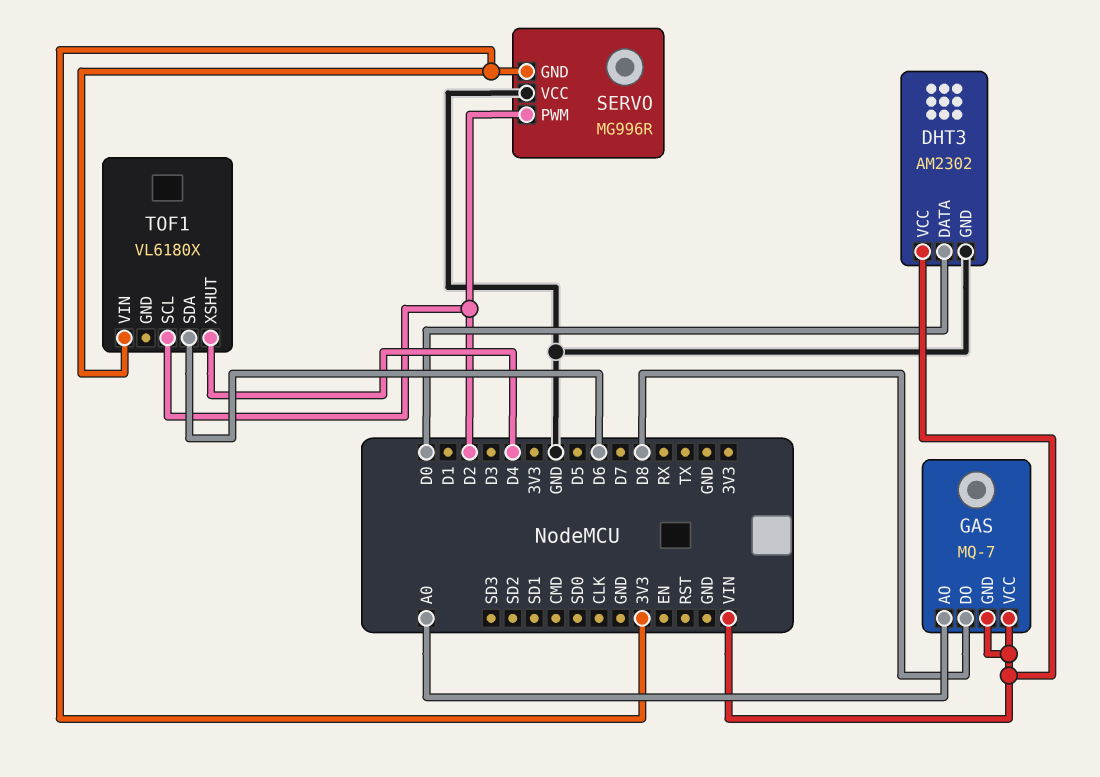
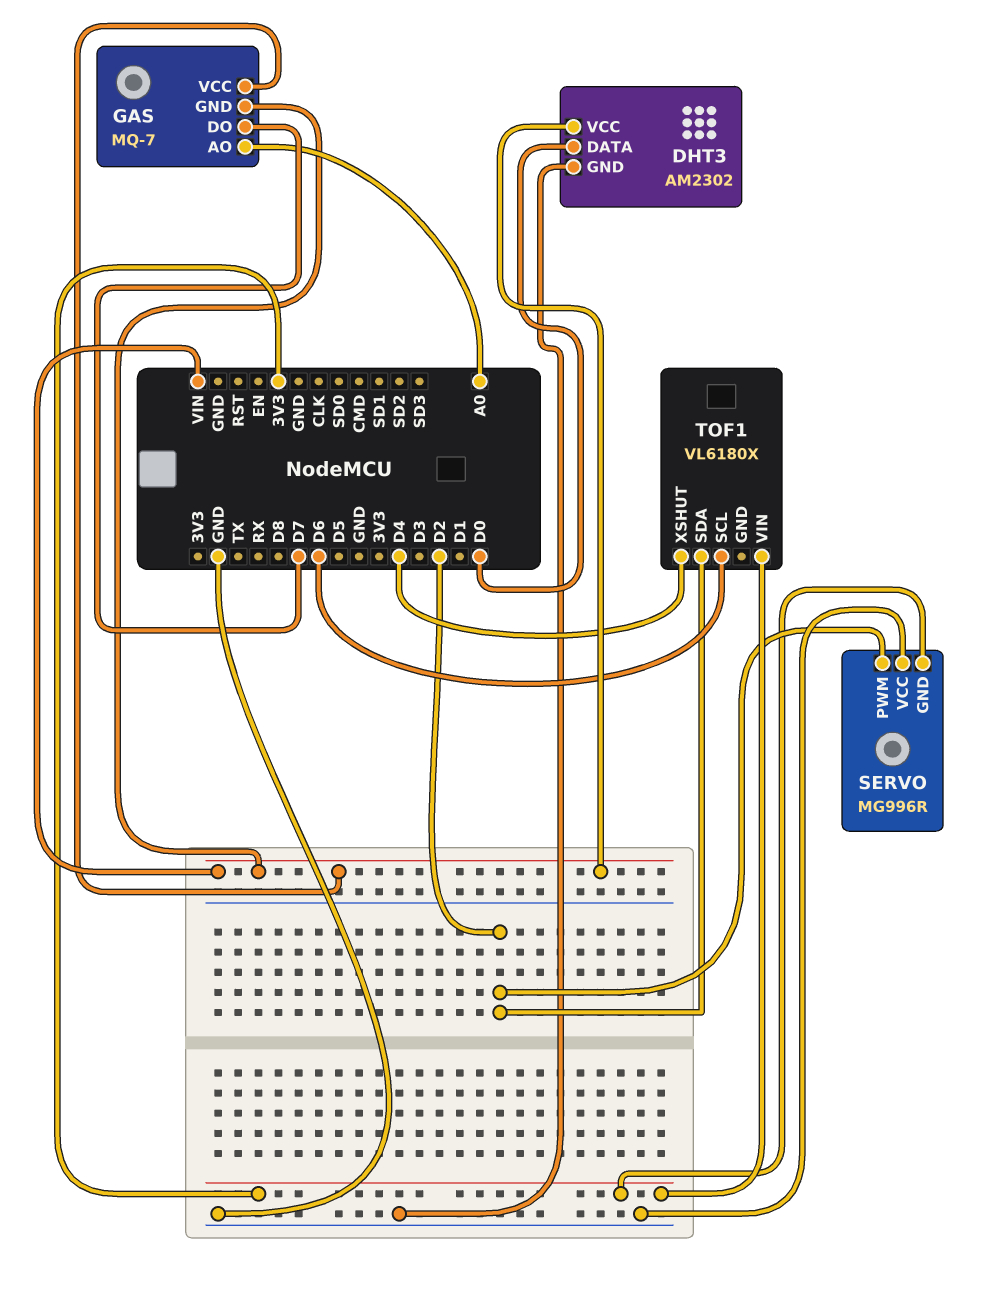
GAS pin DO: D8 -> D7
TOF1 pin SCL: D2 -> D6
TOF1 pin SDA: D6 -> D2

